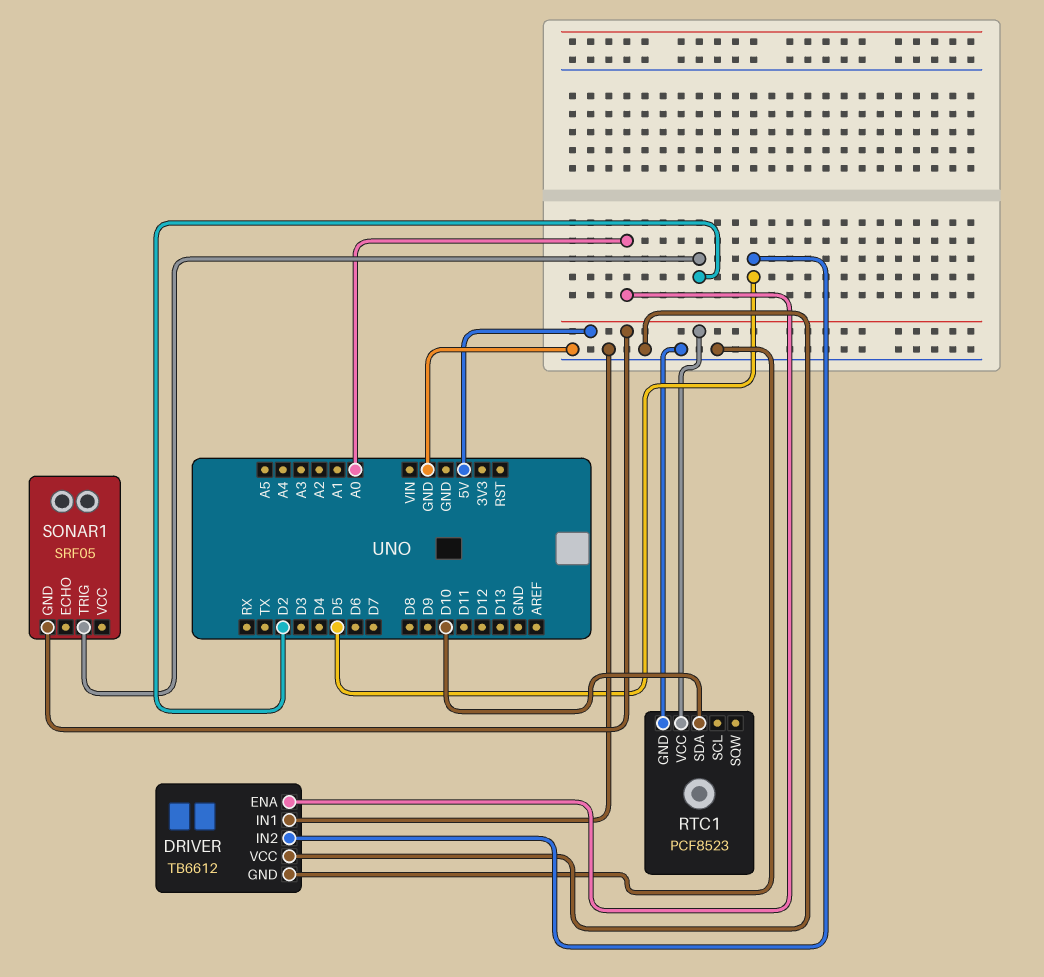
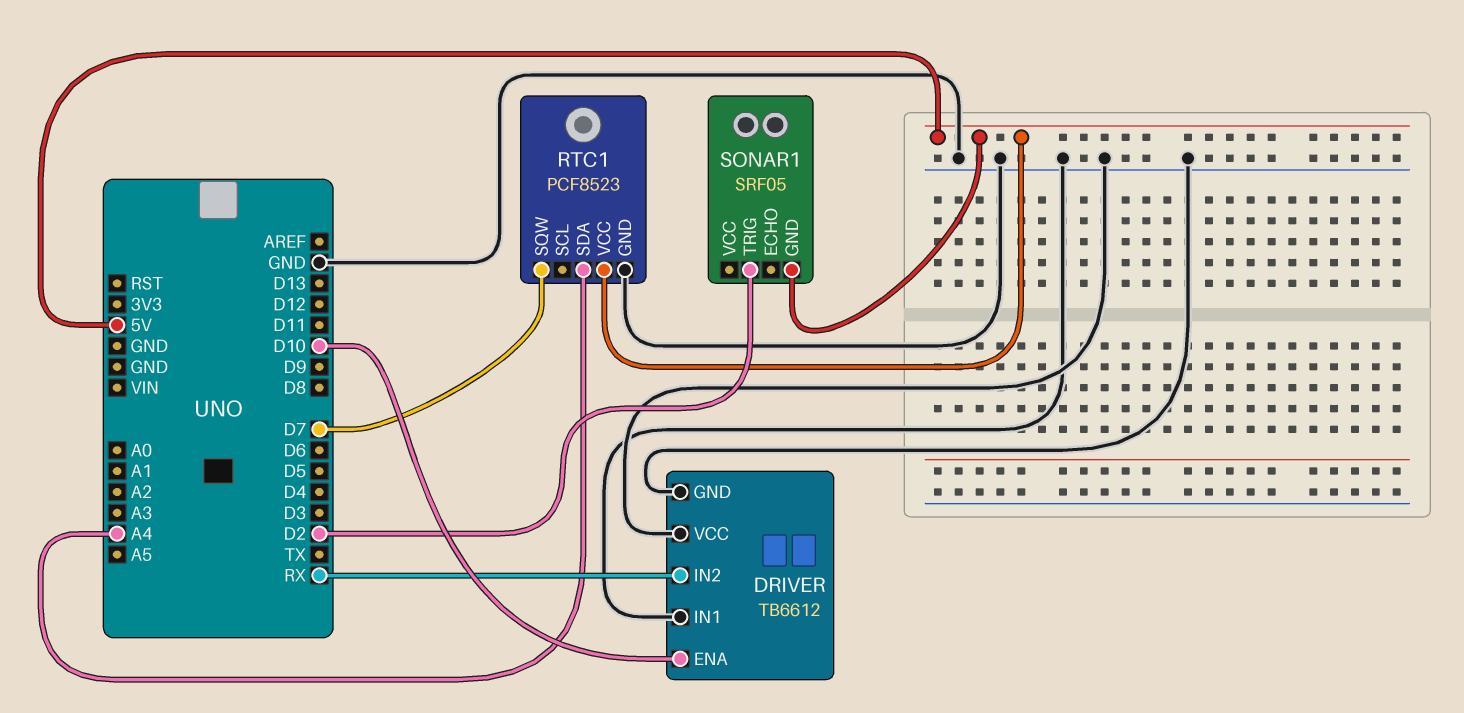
DRIVER pin ENA: A0 -> D10
DRIVER pin IN2: D5 -> RX
RTC1 pin SDA: D10 -> A4
RTC1 pin SQW: none -> D7

